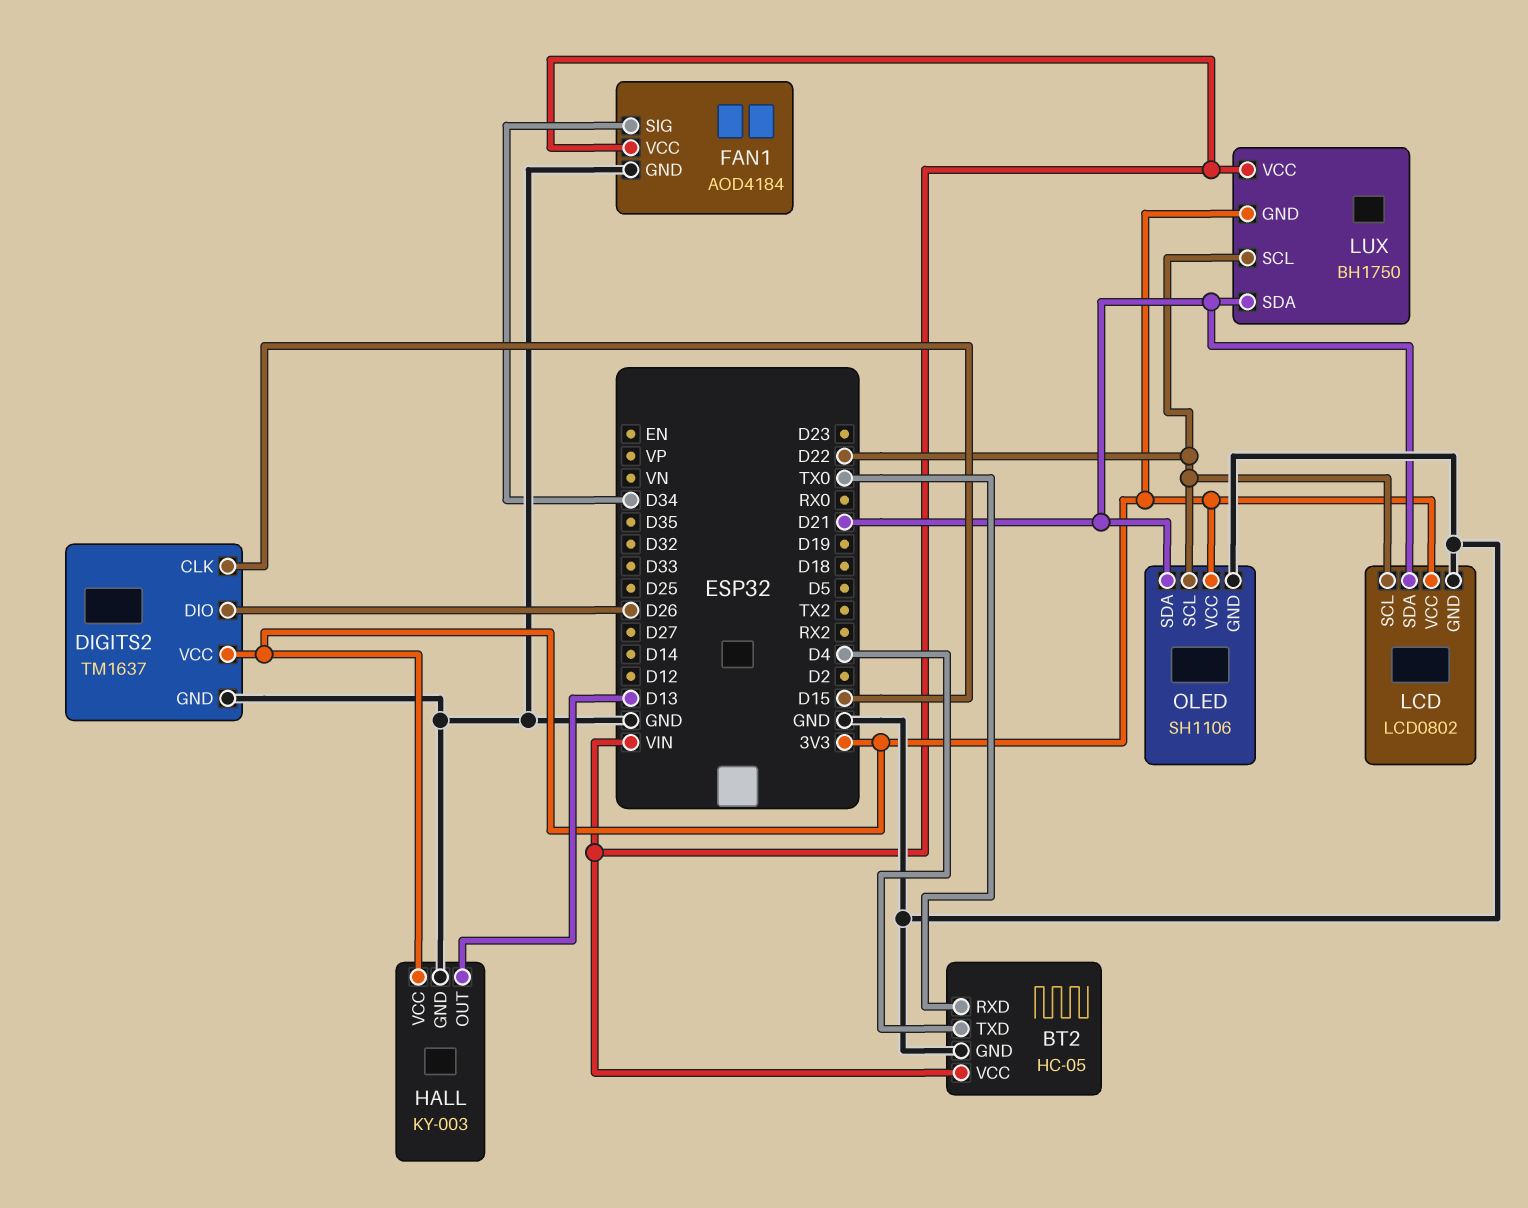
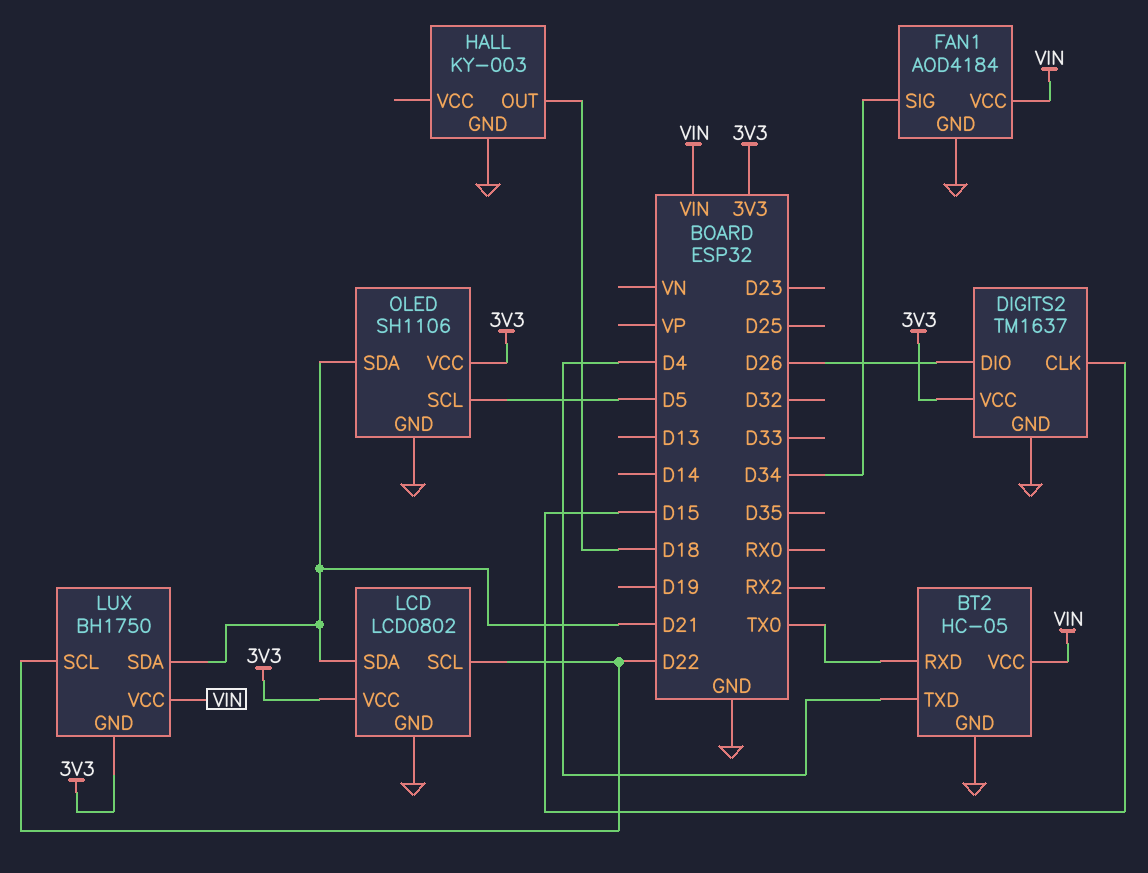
HALL pin OUT: D13 -> D18
HALL pin VCC: 3V3 -> none
OLED pin SCL: D22 -> D5

